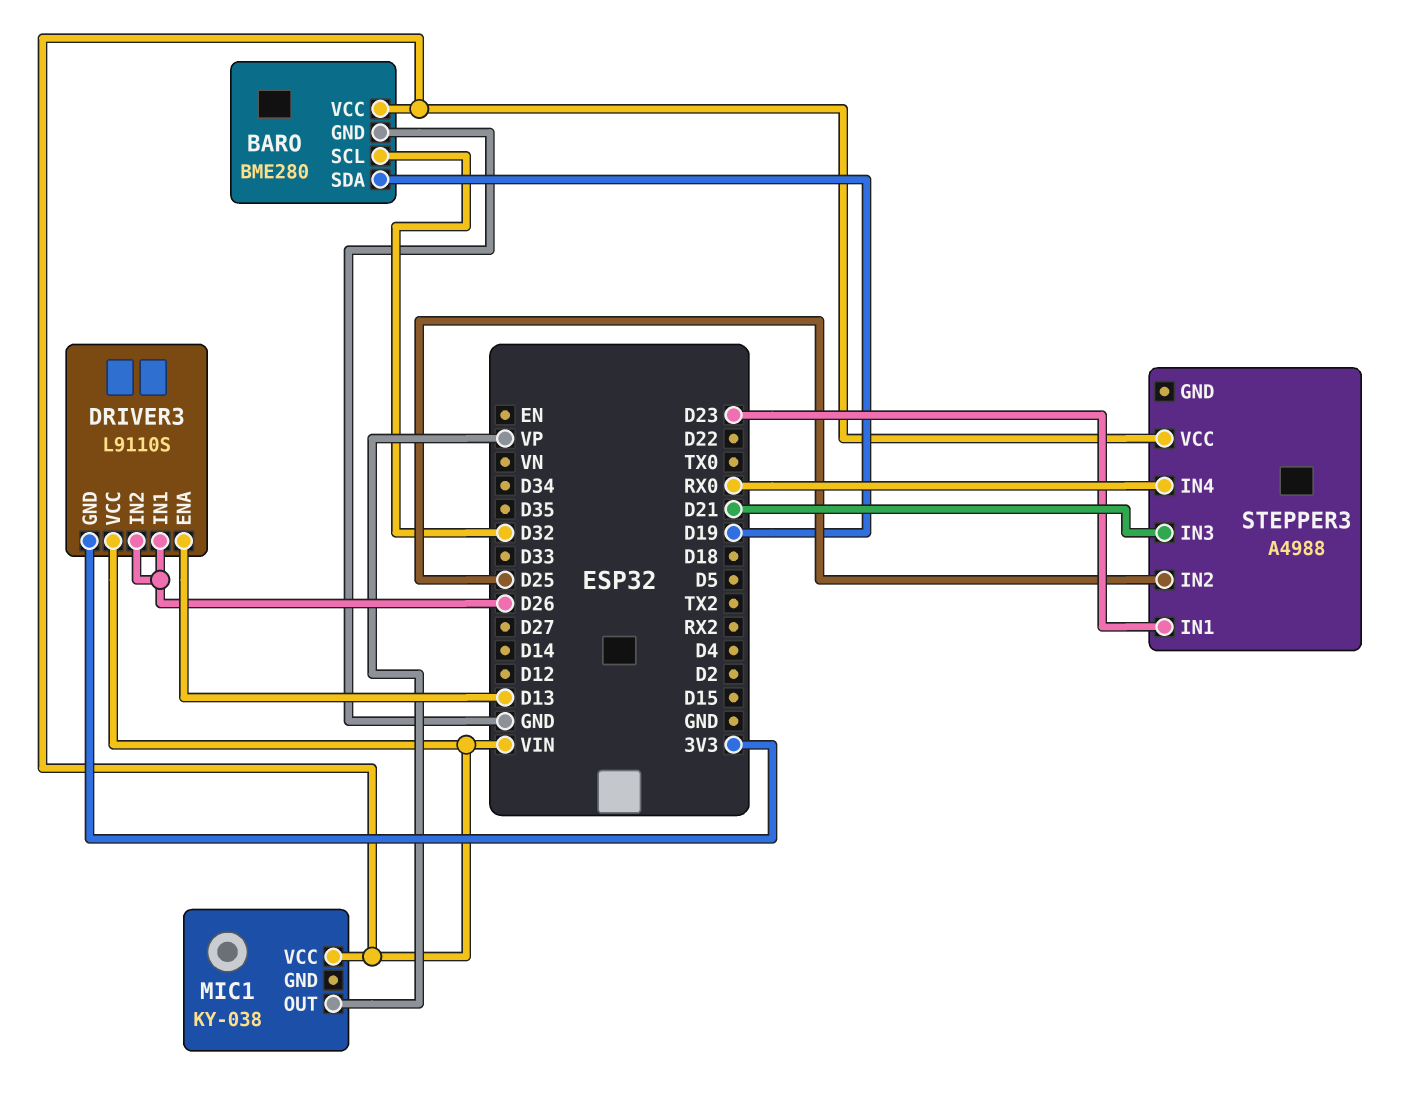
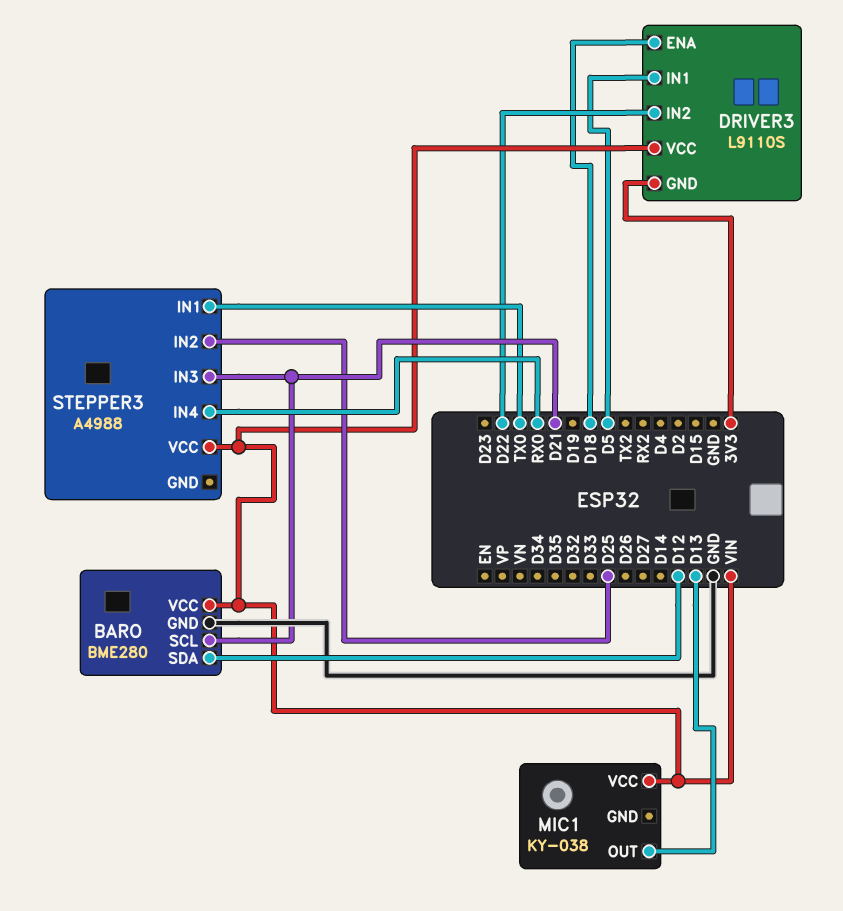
BARO pin SCL: D32 -> D21
BARO pin SDA: D19 -> D12
DRIVER3 pin ENA: D13 -> D18
DRIVER3 pin IN1: D26 -> D5
DRIVER3 pin IN2: D26 -> D22
MIC1 pin OUT: VP -> D13
STEPPER3 pin IN1: D23 -> TX0

